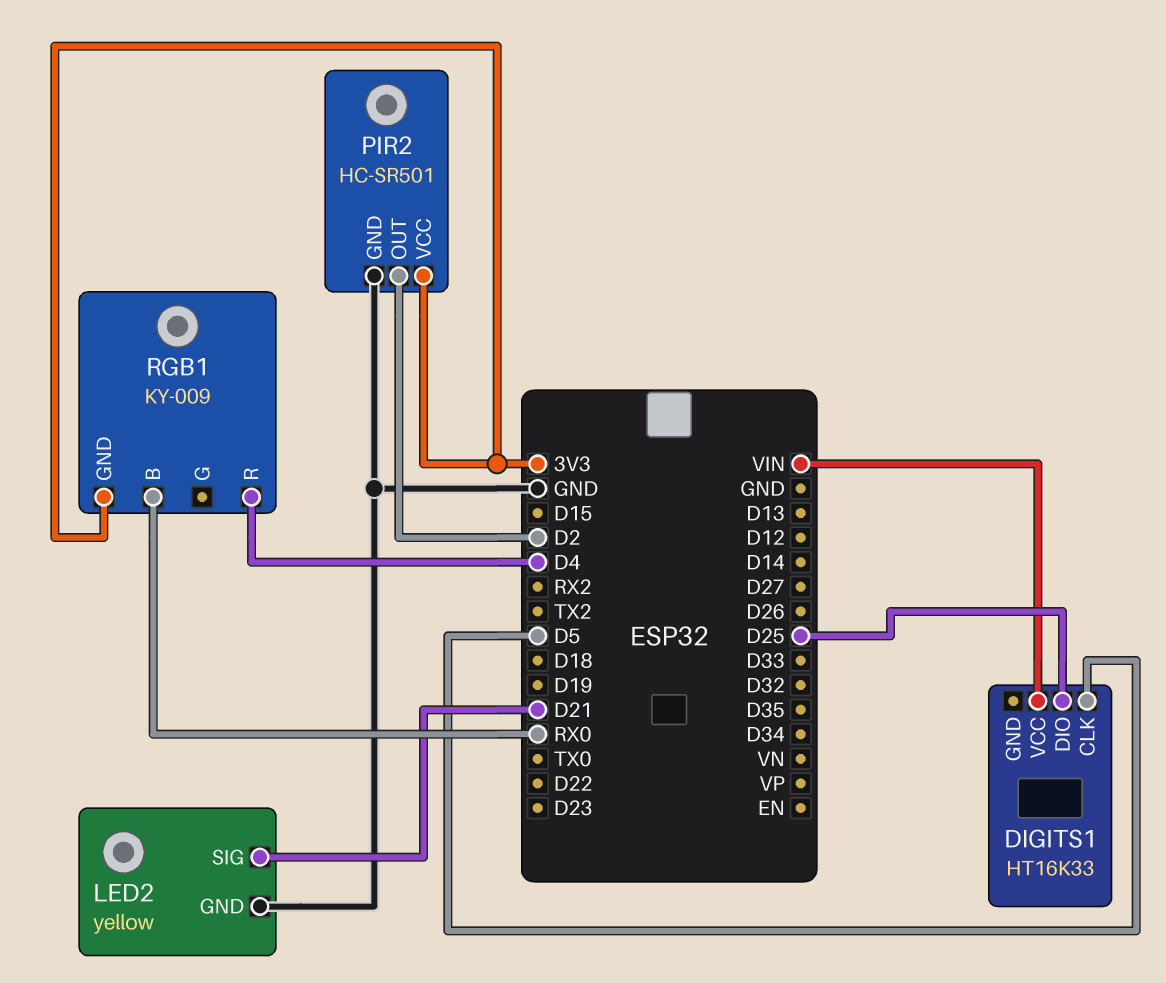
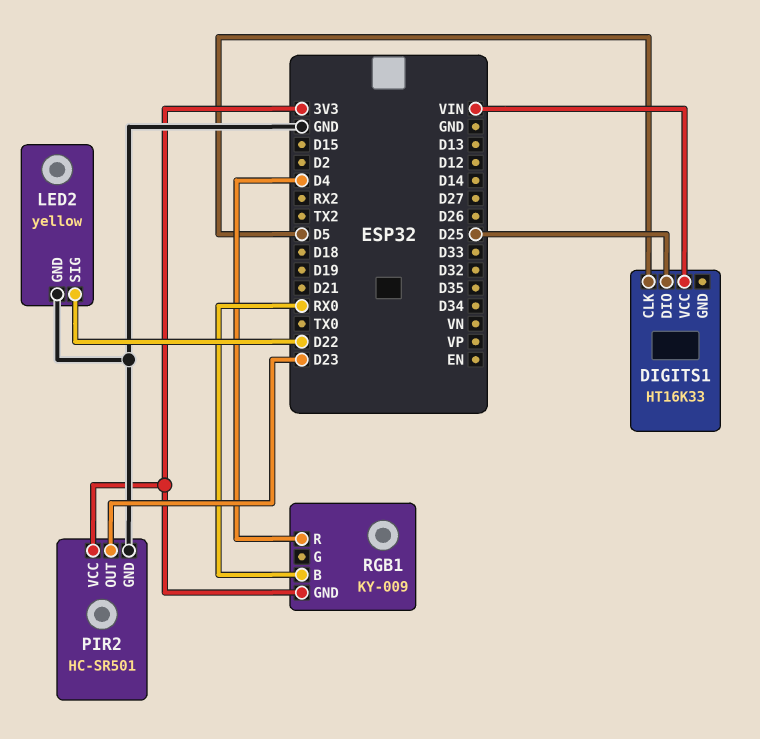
LED2 pin SIG: D21 -> D22
PIR2 pin OUT: D2 -> D23

